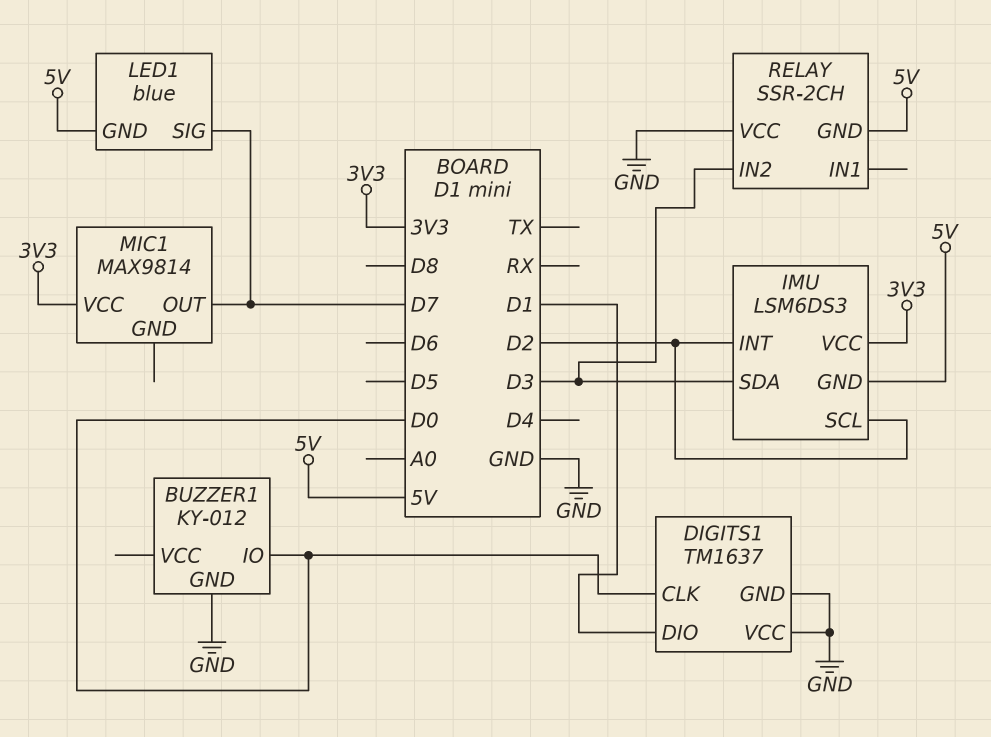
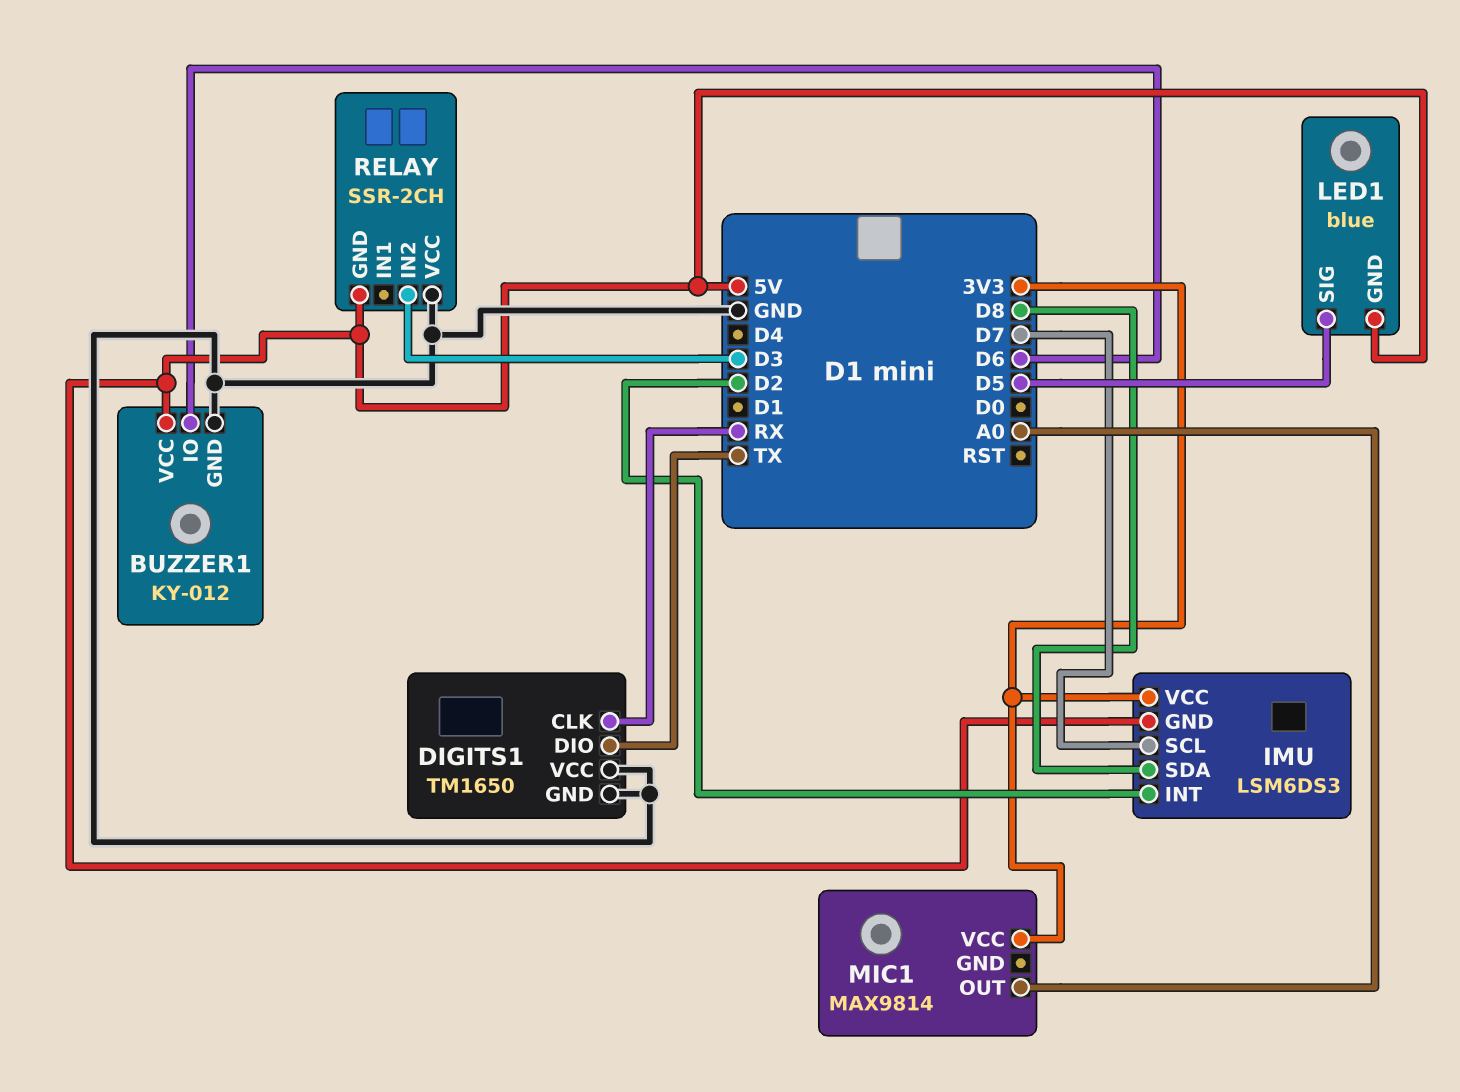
BUZZER1 pin IO: D0 -> D6
BUZZER1 pin VCC: none -> 5V
DIGITS1: TM1637 -> TM1650
DIGITS1 pin CLK: D0 -> RX
DIGITS1 pin DIO: D1 -> TX
IMU pin SCL: D2 -> D7
IMU pin SDA: D3 -> D8
LED1 pin SIG: D7 -> D5
MIC1 pin OUT: D7 -> A0

